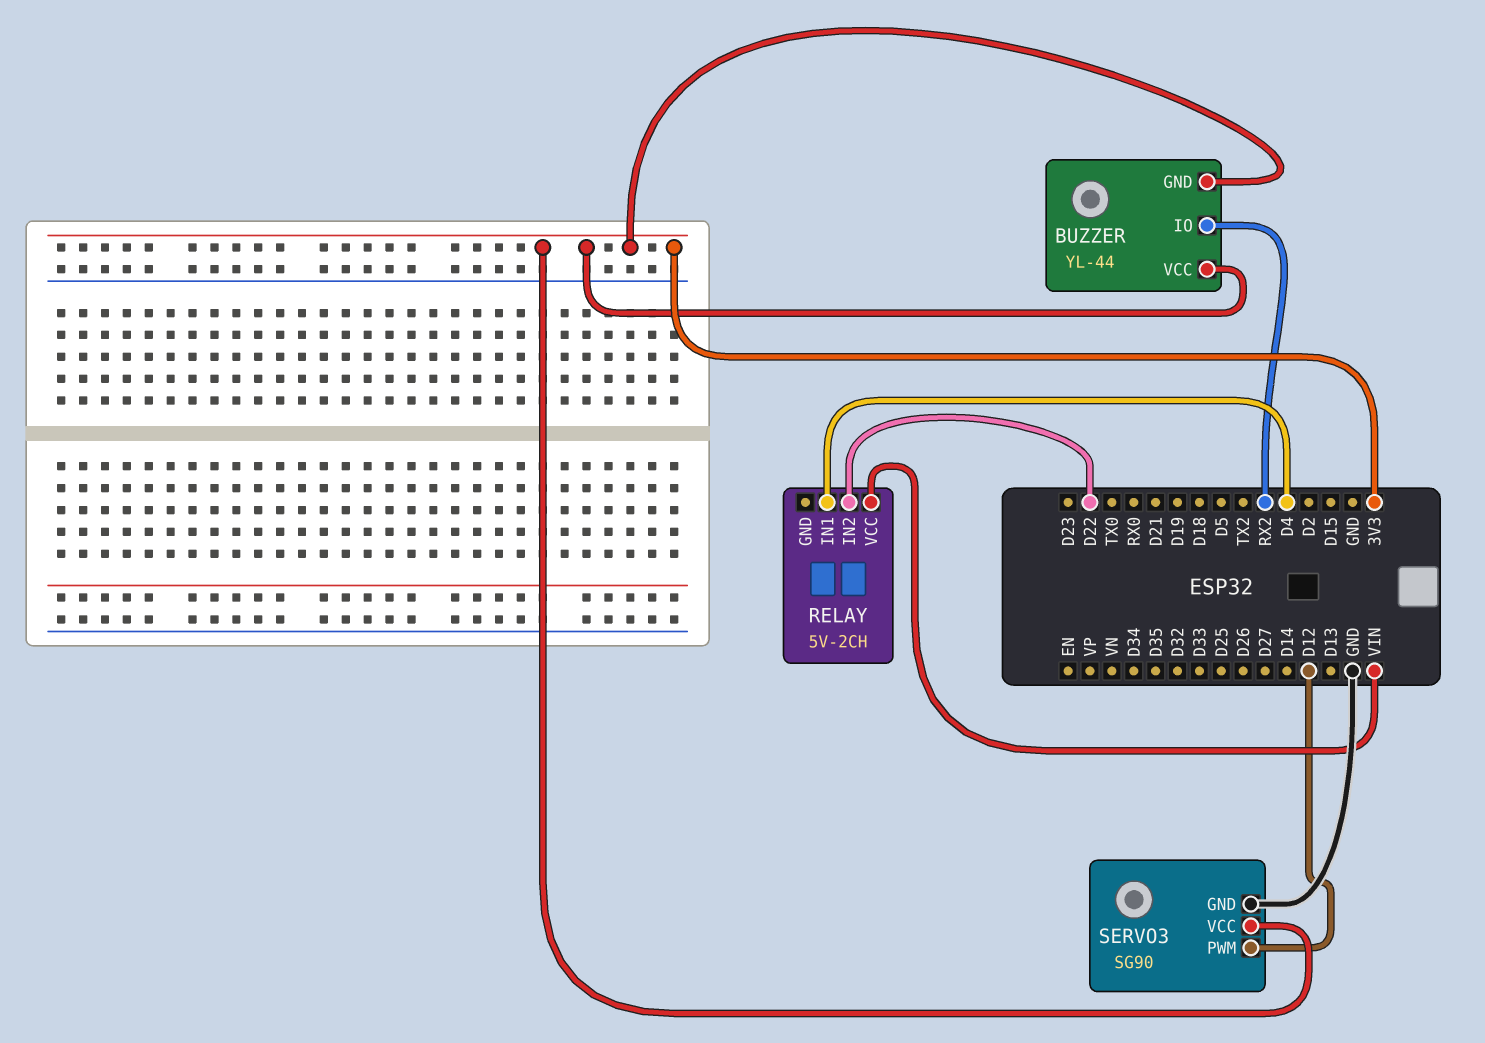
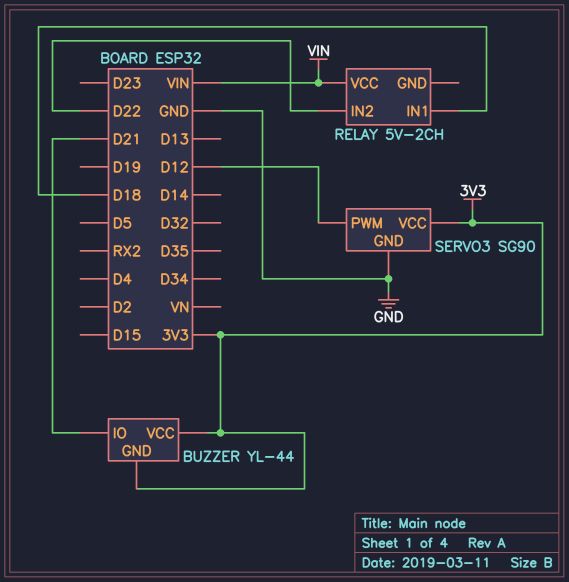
BUZZER pin IO: RX2 -> D21
RELAY pin IN1: D4 -> D18

